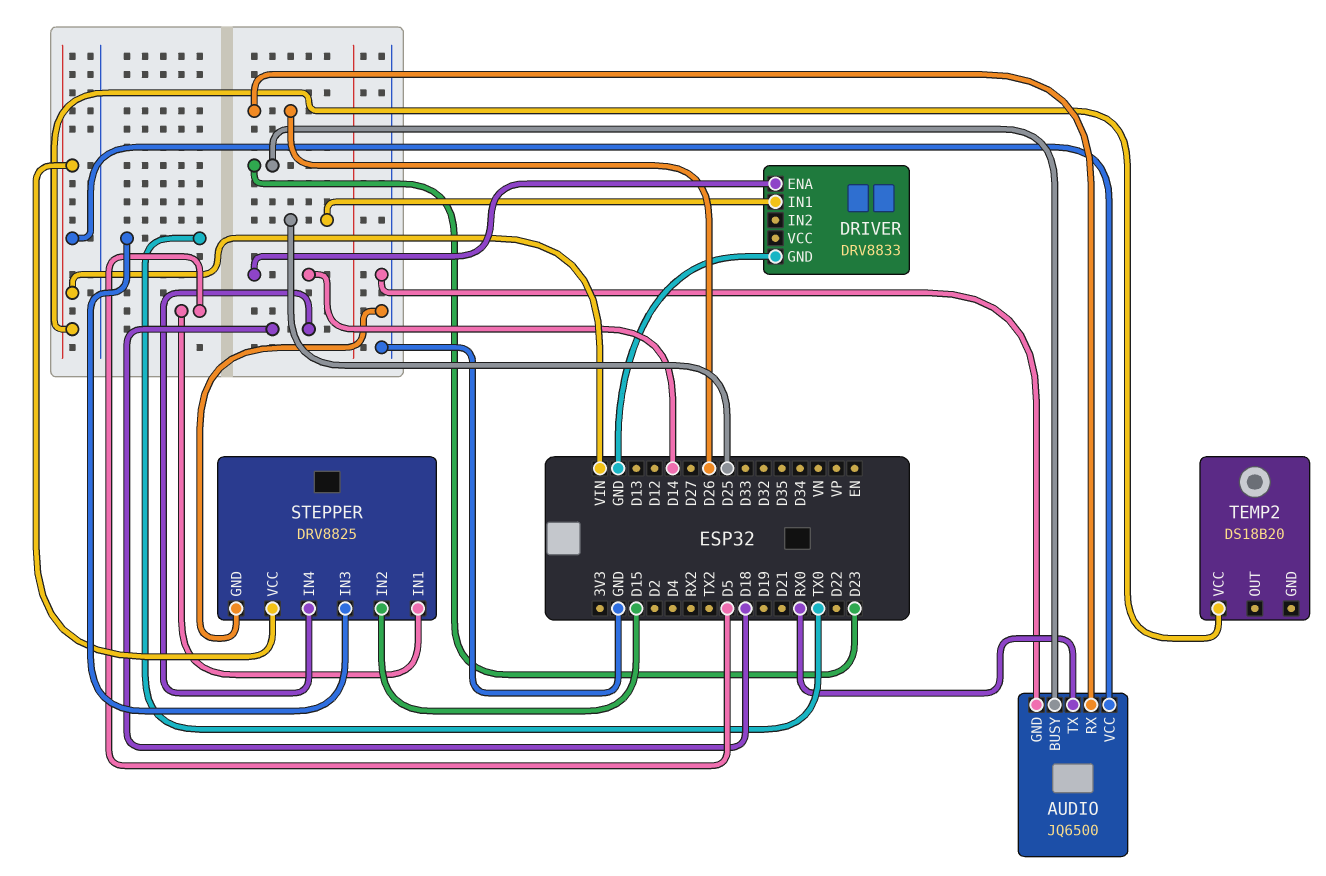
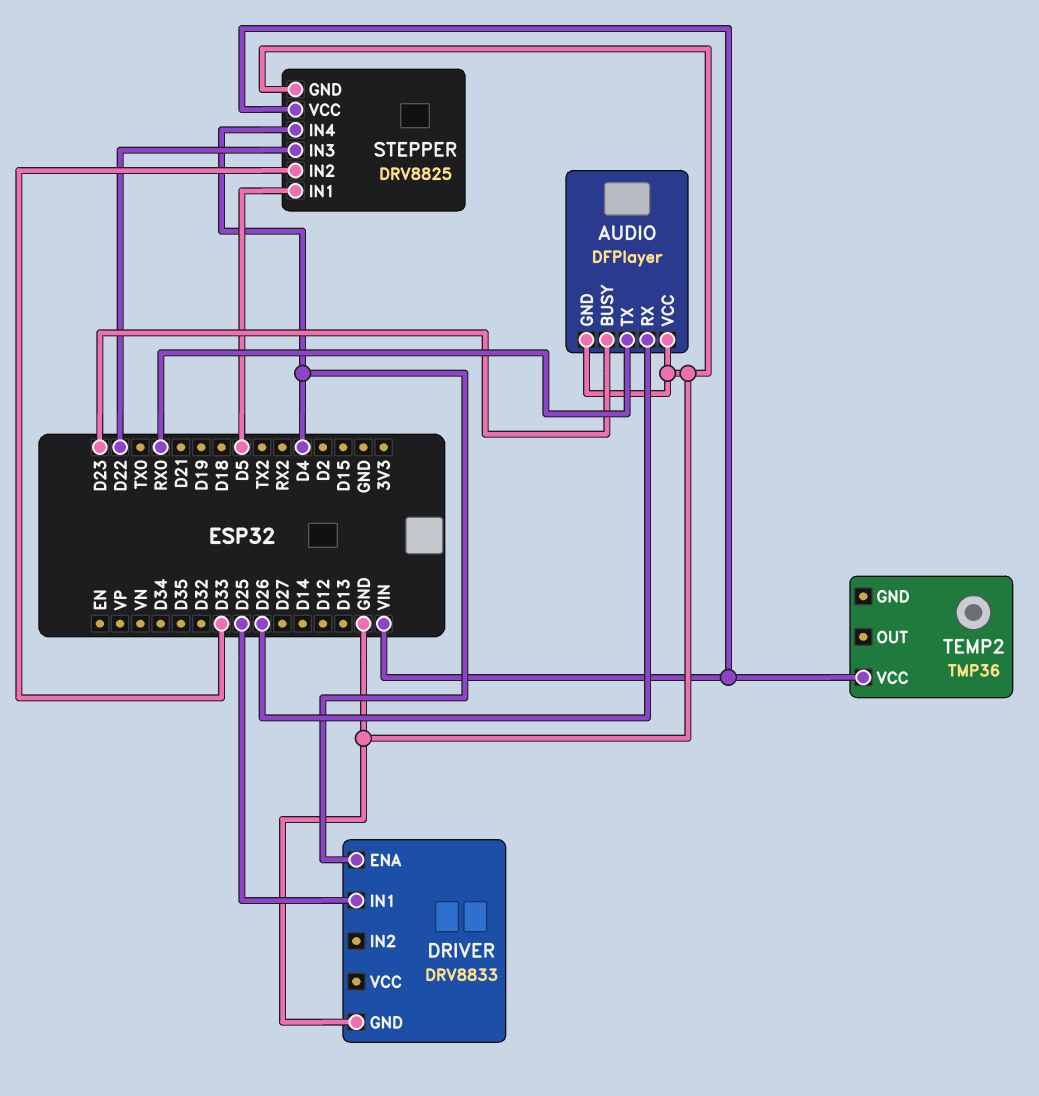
AUDIO: JQ6500 -> DFPlayer
AUDIO pin VCC: VIN -> GND
DRIVER pin ENA: D14 -> D4
STEPPER pin IN2: D15 -> D33
STEPPER pin IN3: TX0 -> D22
STEPPER pin IN4: D18 -> D4
TEMP2: DS18B20 -> TMP36

